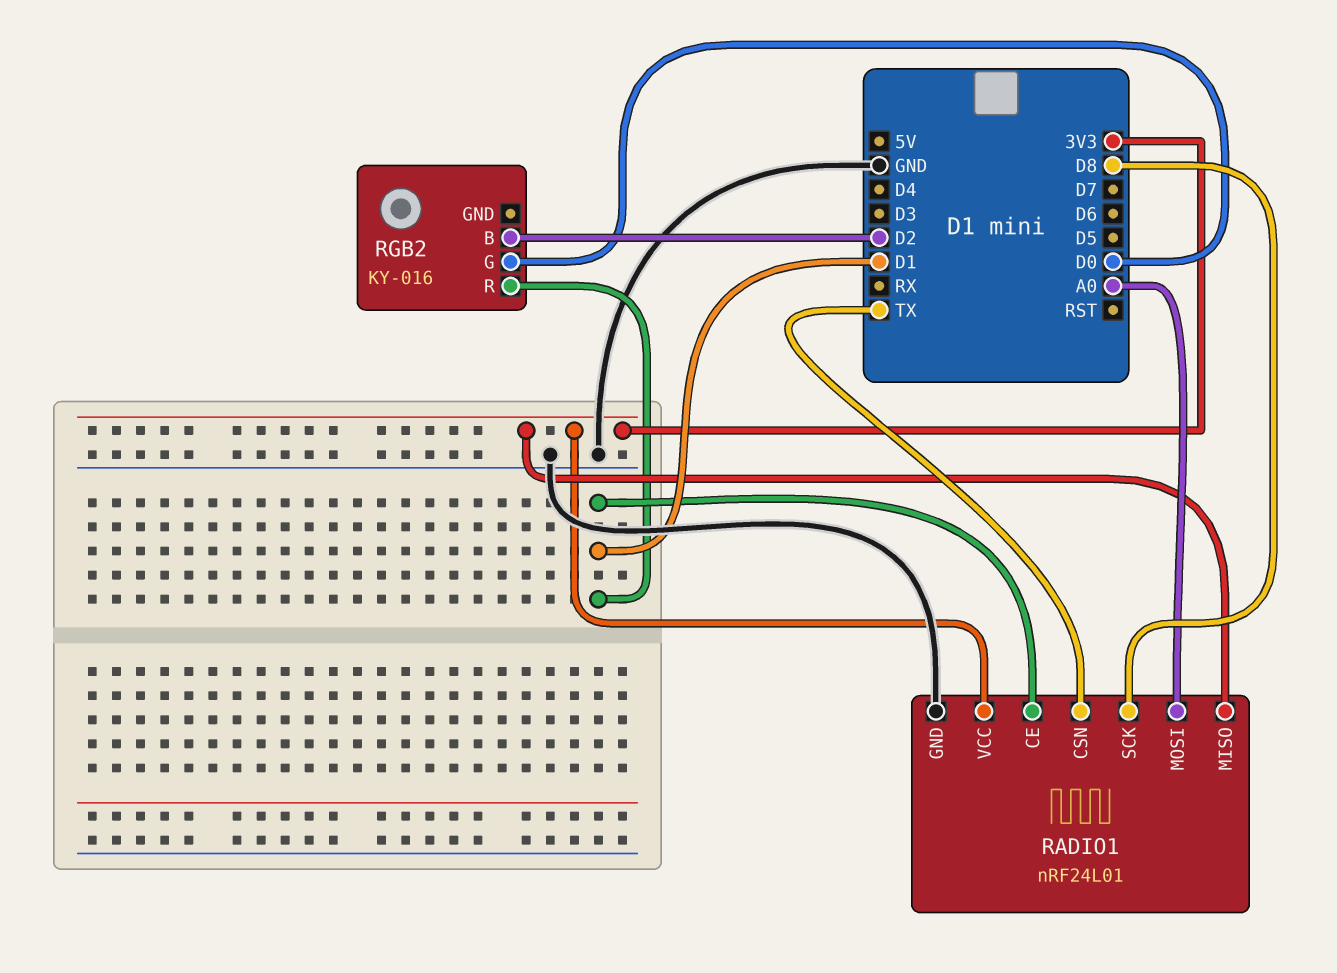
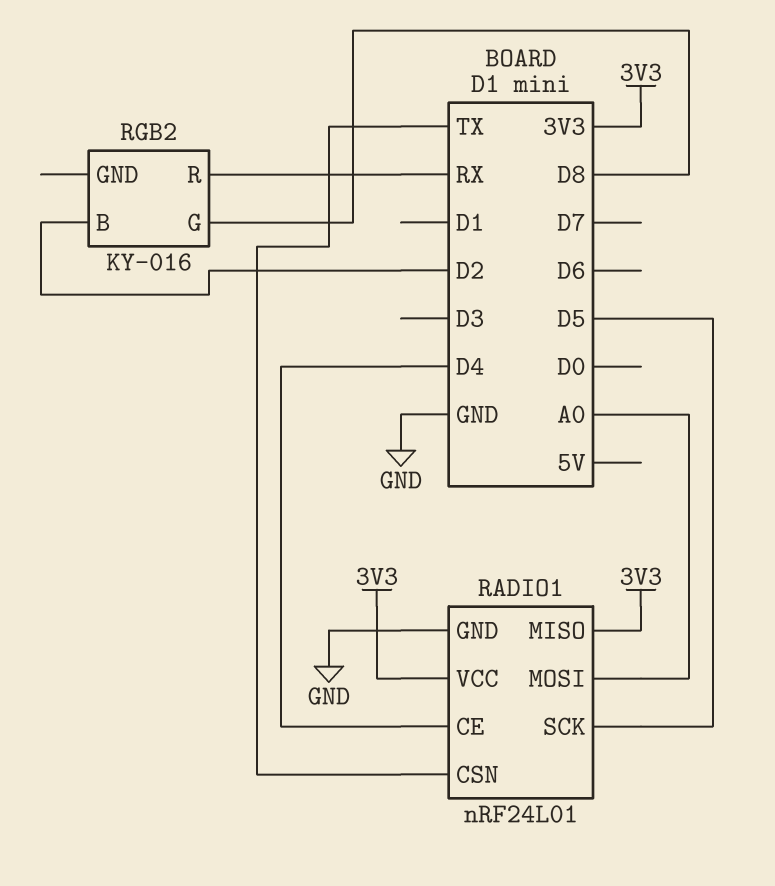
RADIO1 pin CE: D1 -> D4
RADIO1 pin SCK: D8 -> D5
RGB2 pin G: D0 -> D8
RGB2 pin R: D1 -> RX

